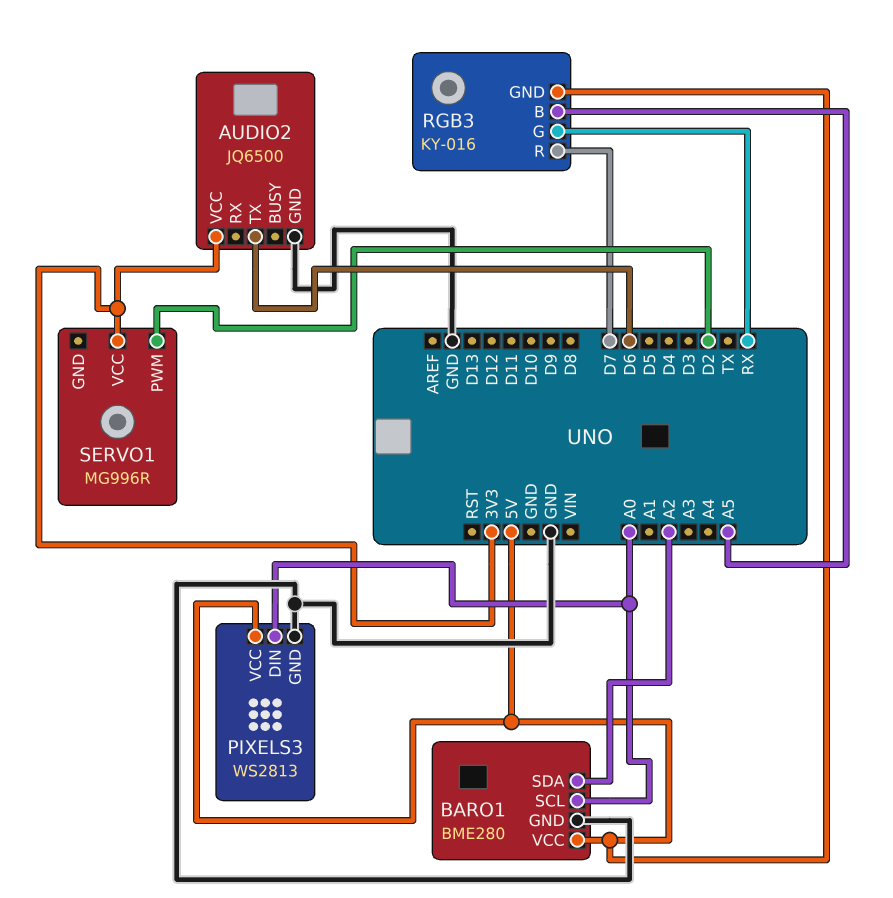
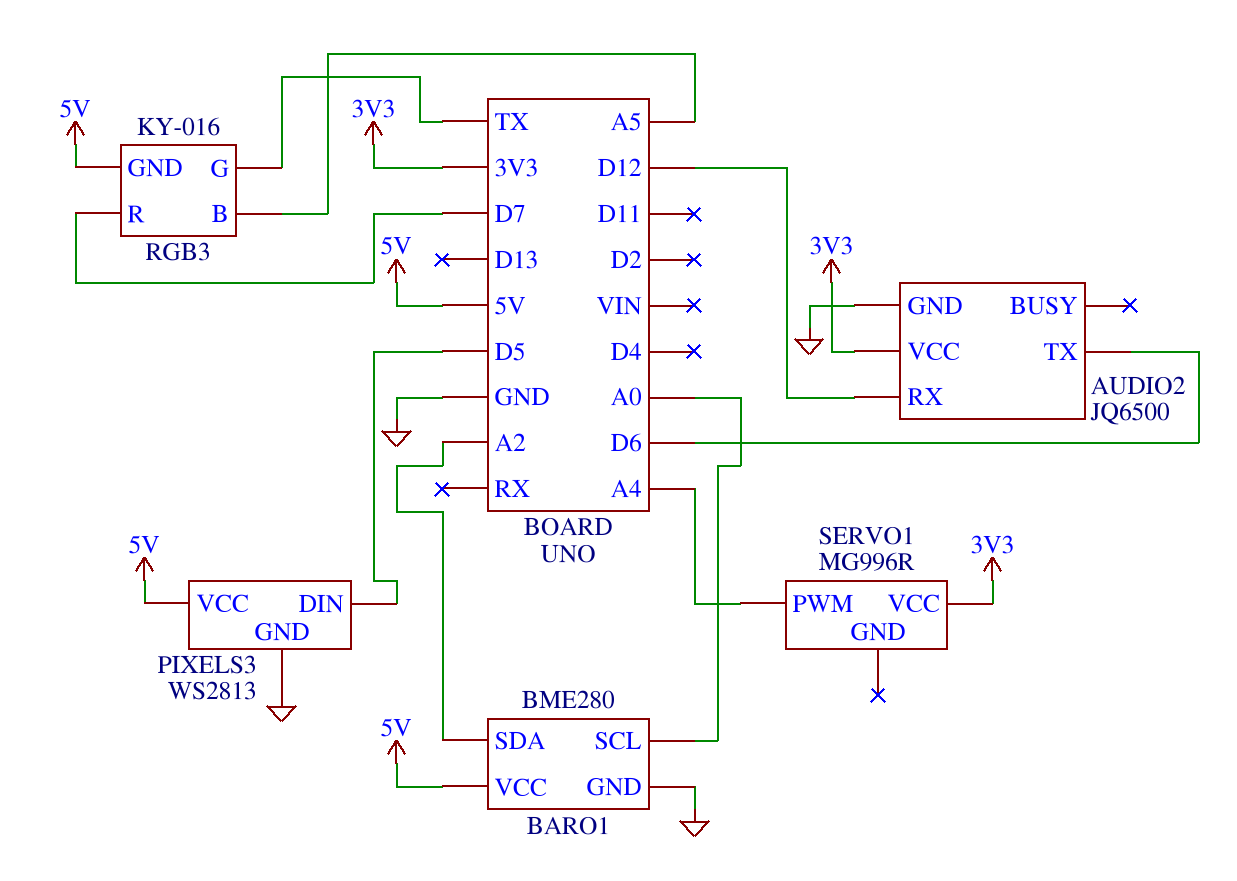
AUDIO2 pin RX: none -> D12
PIXELS3 pin DIN: A0 -> D5
RGB3 pin G: RX -> TX
SERVO1 pin PWM: D2 -> A4

